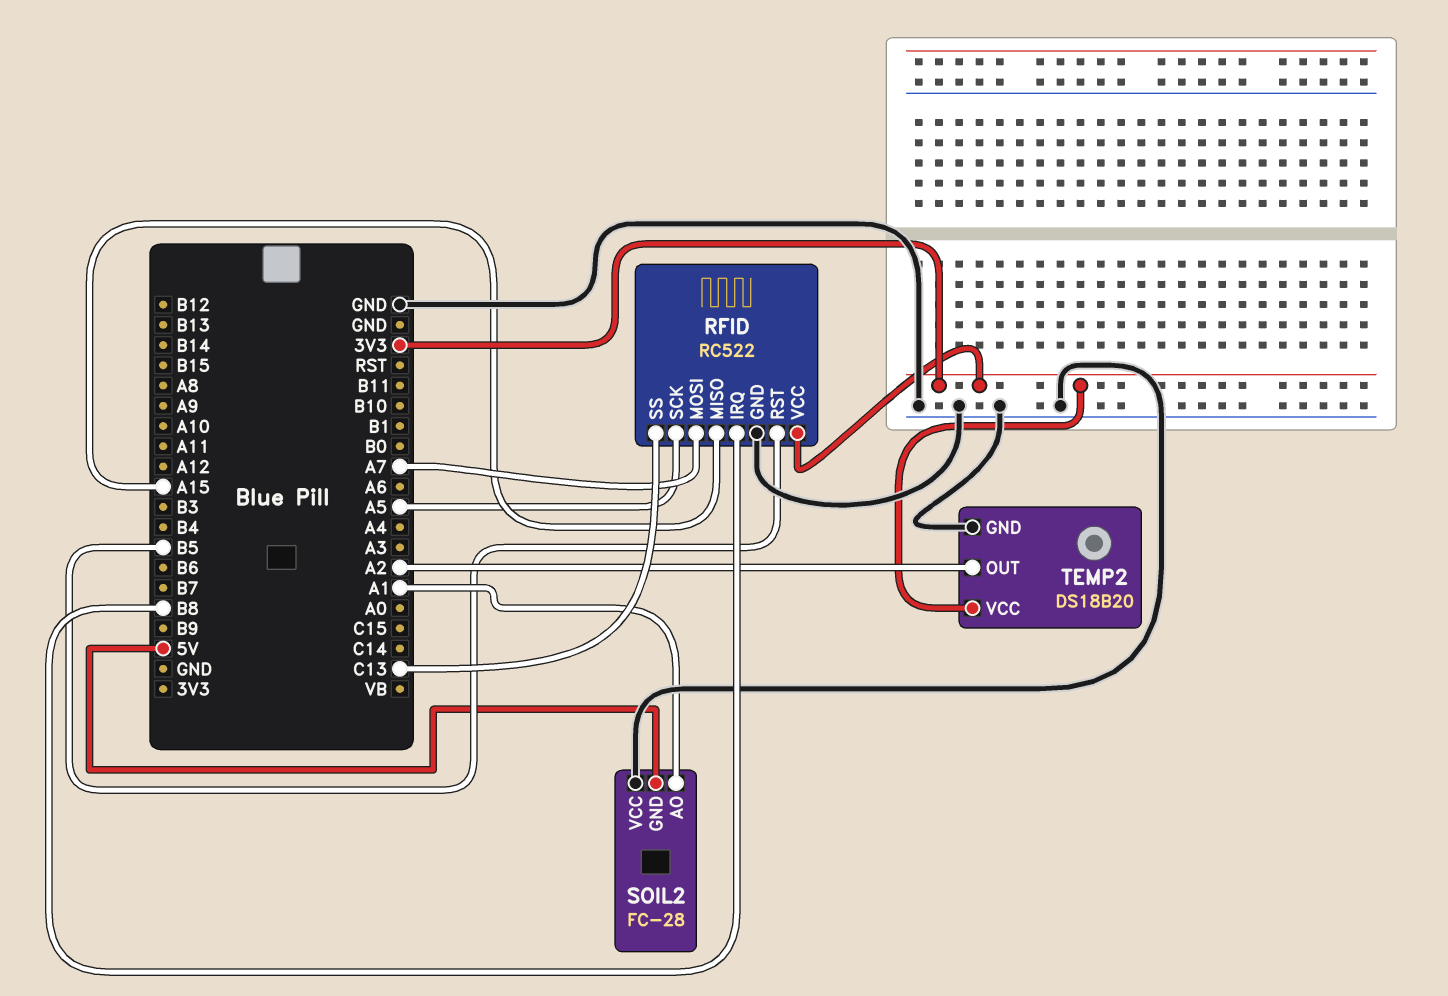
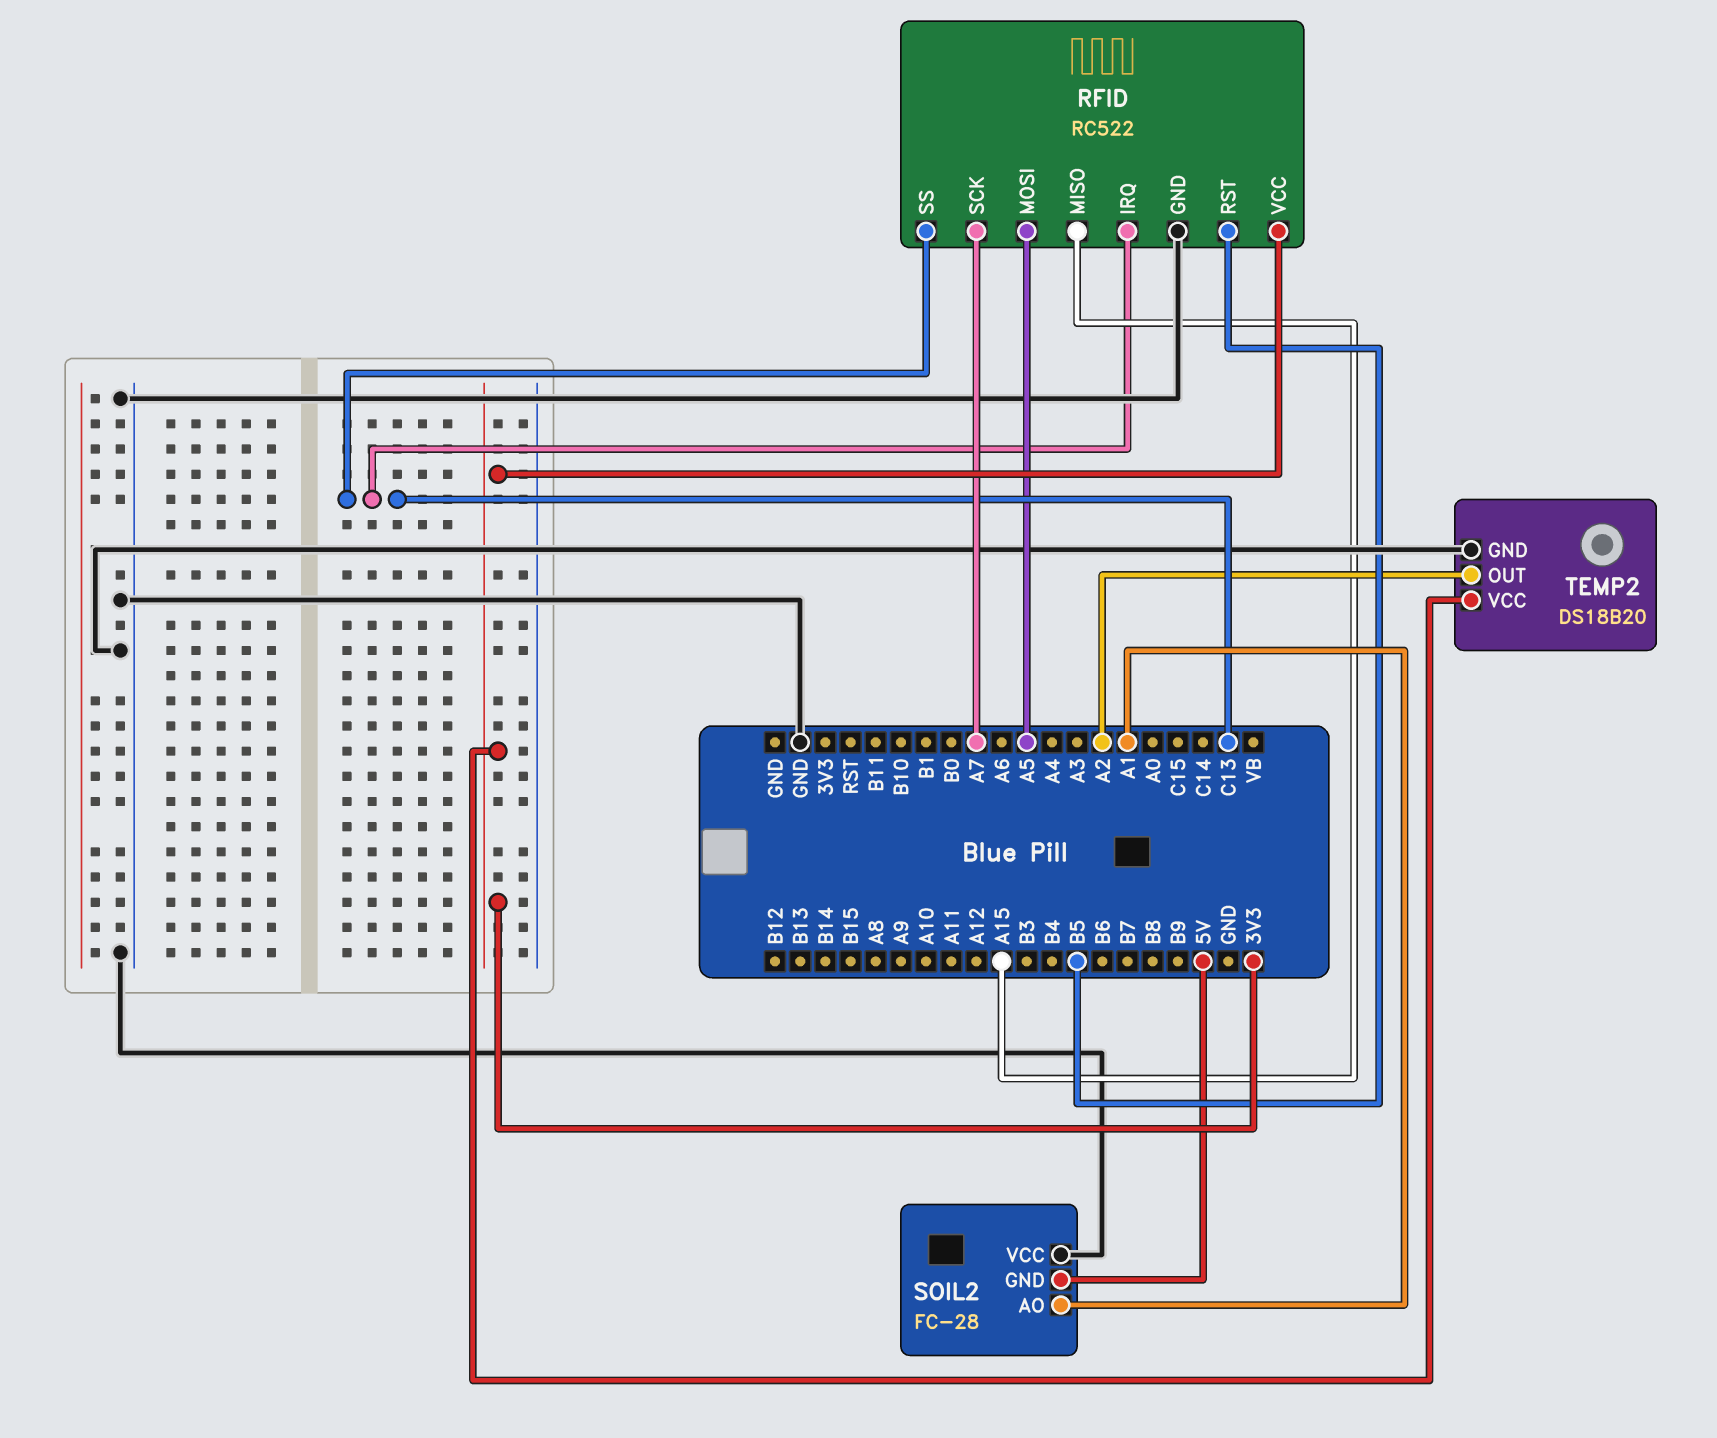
RFID pin IRQ: B8 -> C13
RFID pin MOSI: A7 -> A5
RFID pin SCK: A5 -> A7

